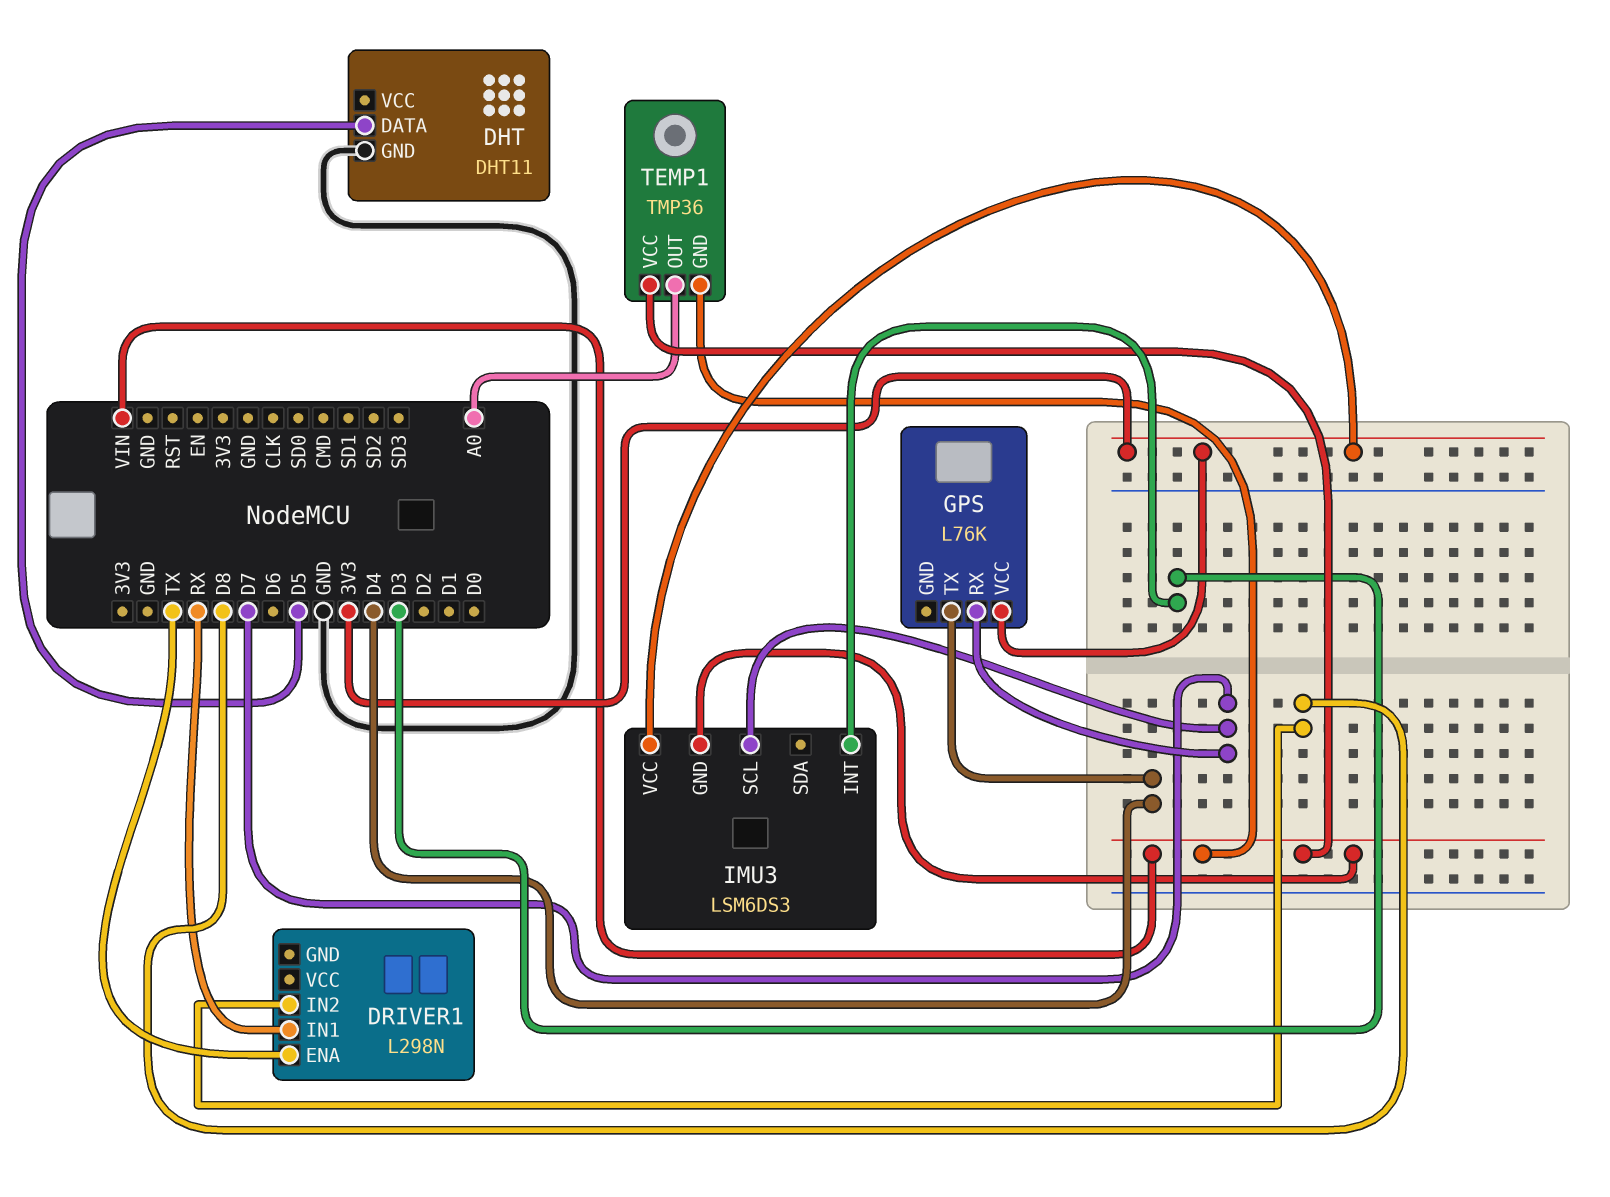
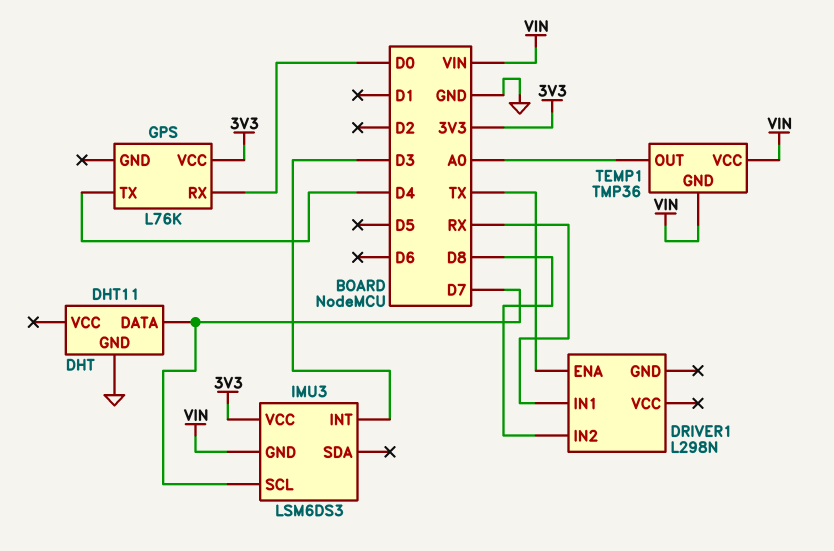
DHT pin DATA: D5 -> D7
GPS pin RX: D7 -> D0

